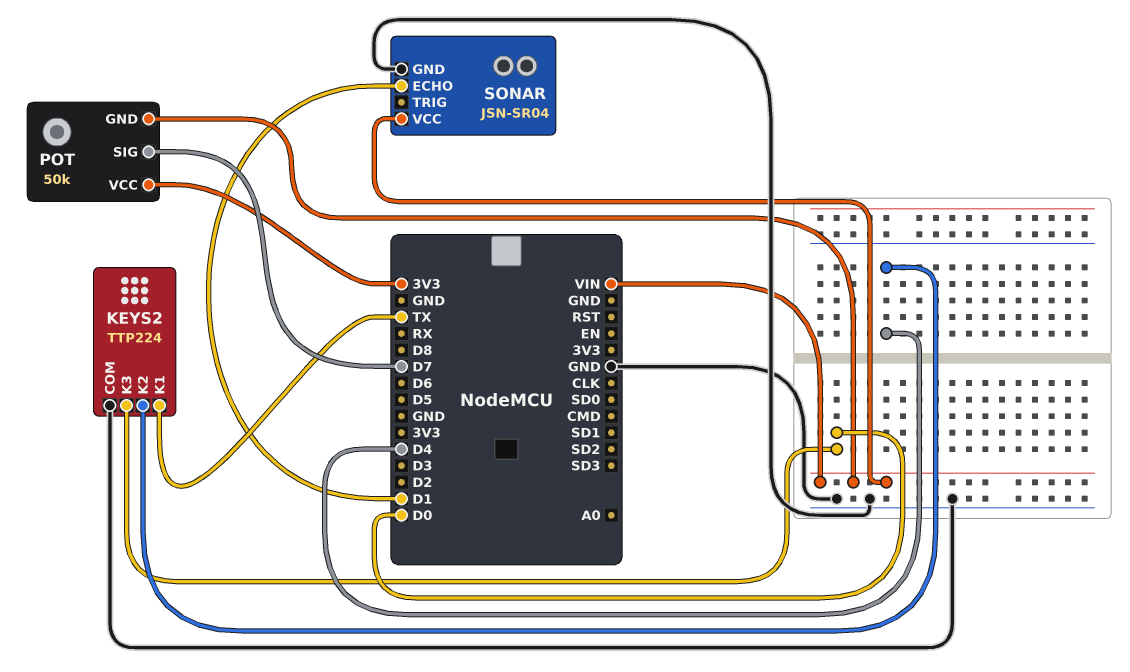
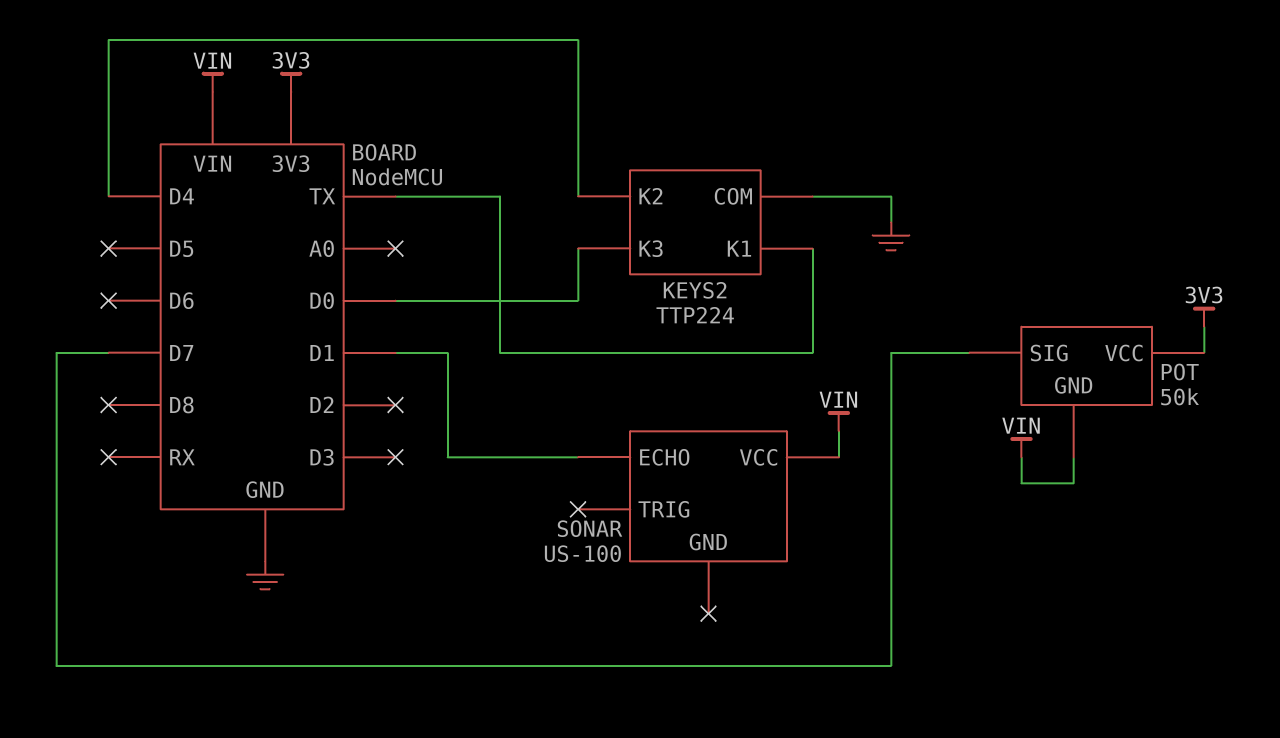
SONAR: JSN-SR04 -> US-100
SONAR pin GND: GND -> none

